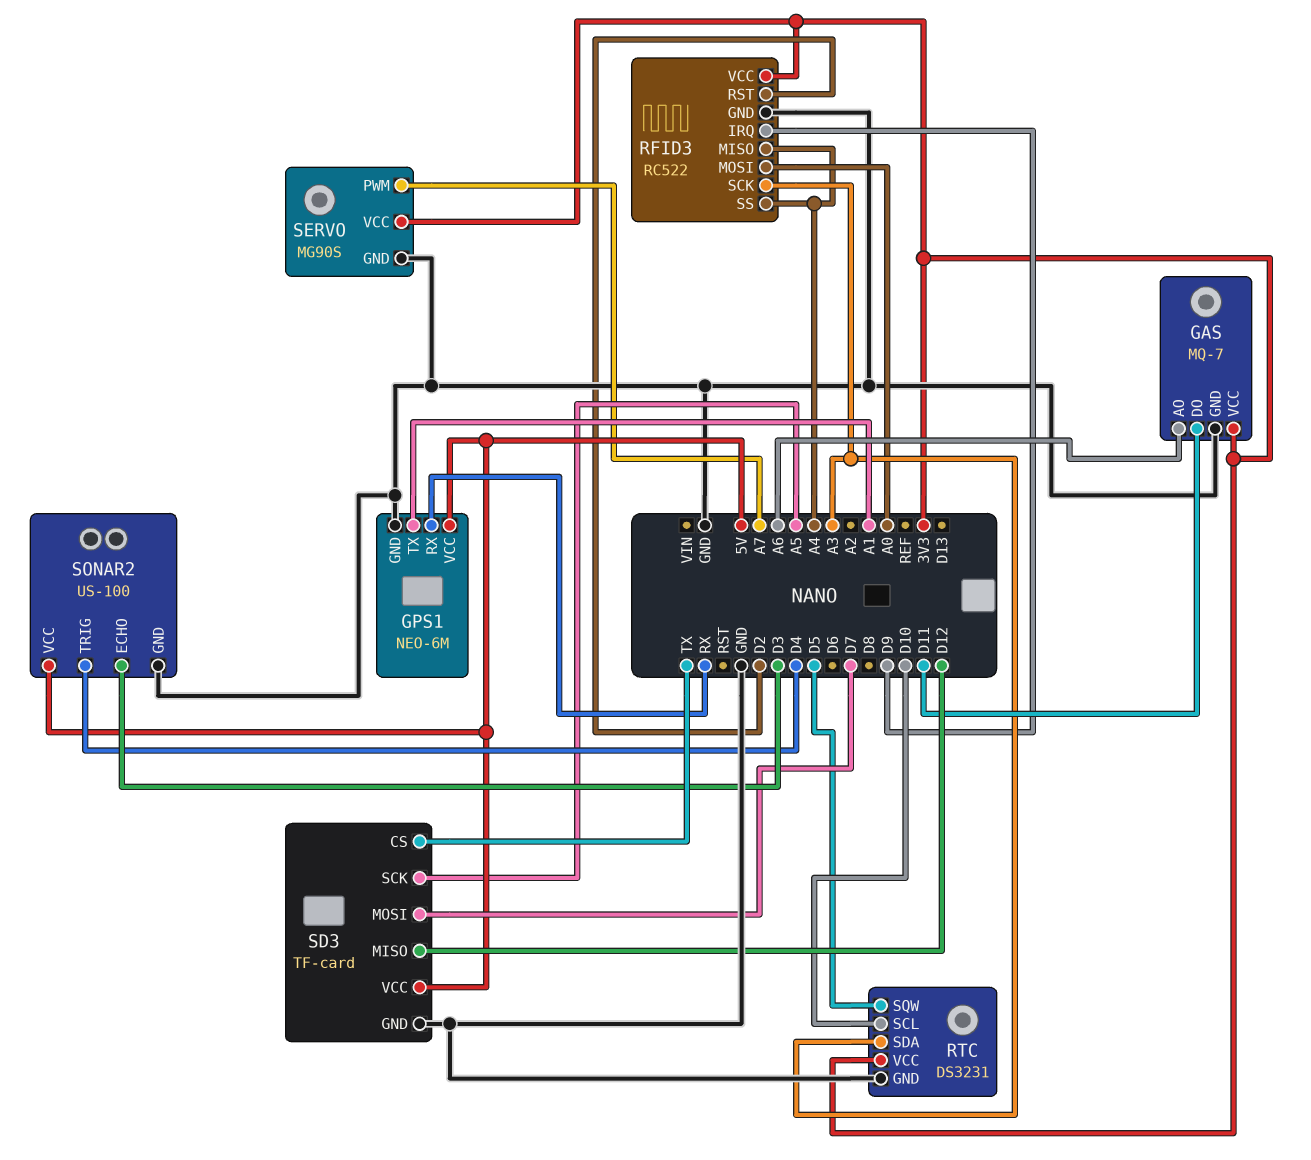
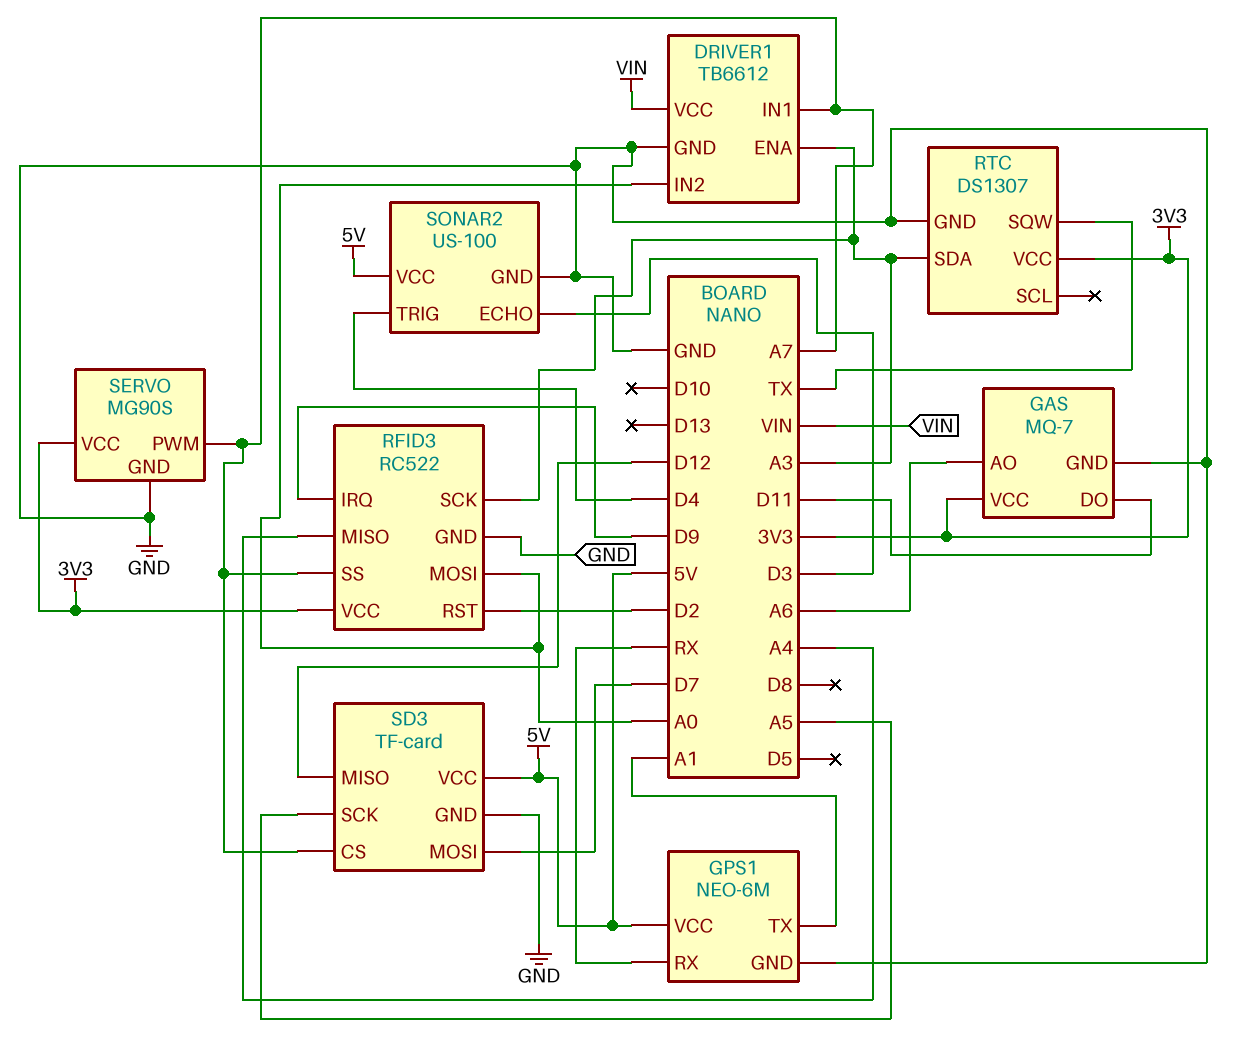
DRIVER1: none -> TB6612
DRIVER1 pin ENA: none -> A3
DRIVER1 pin GND: none -> GND
DRIVER1 pin IN1: none -> A7
DRIVER1 pin IN2: none -> A0
DRIVER1 pin VCC: none -> VIN
RFID3 pin SS: A4 -> A7
RTC: DS3231 -> DS1307
RTC pin SCL: D10 -> none
RTC pin SQW: D5 -> TX
SD3 pin CS: TX -> A7

